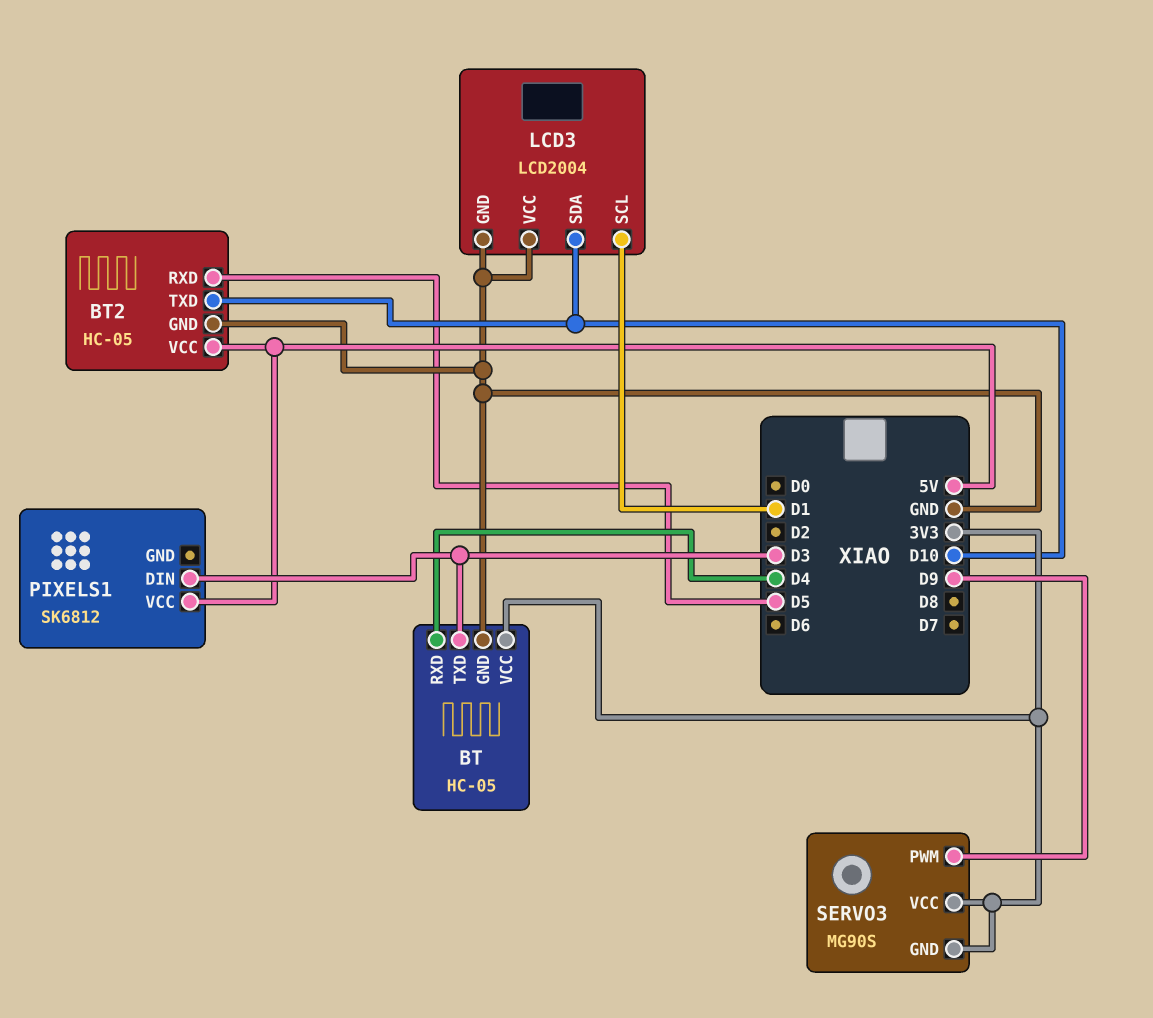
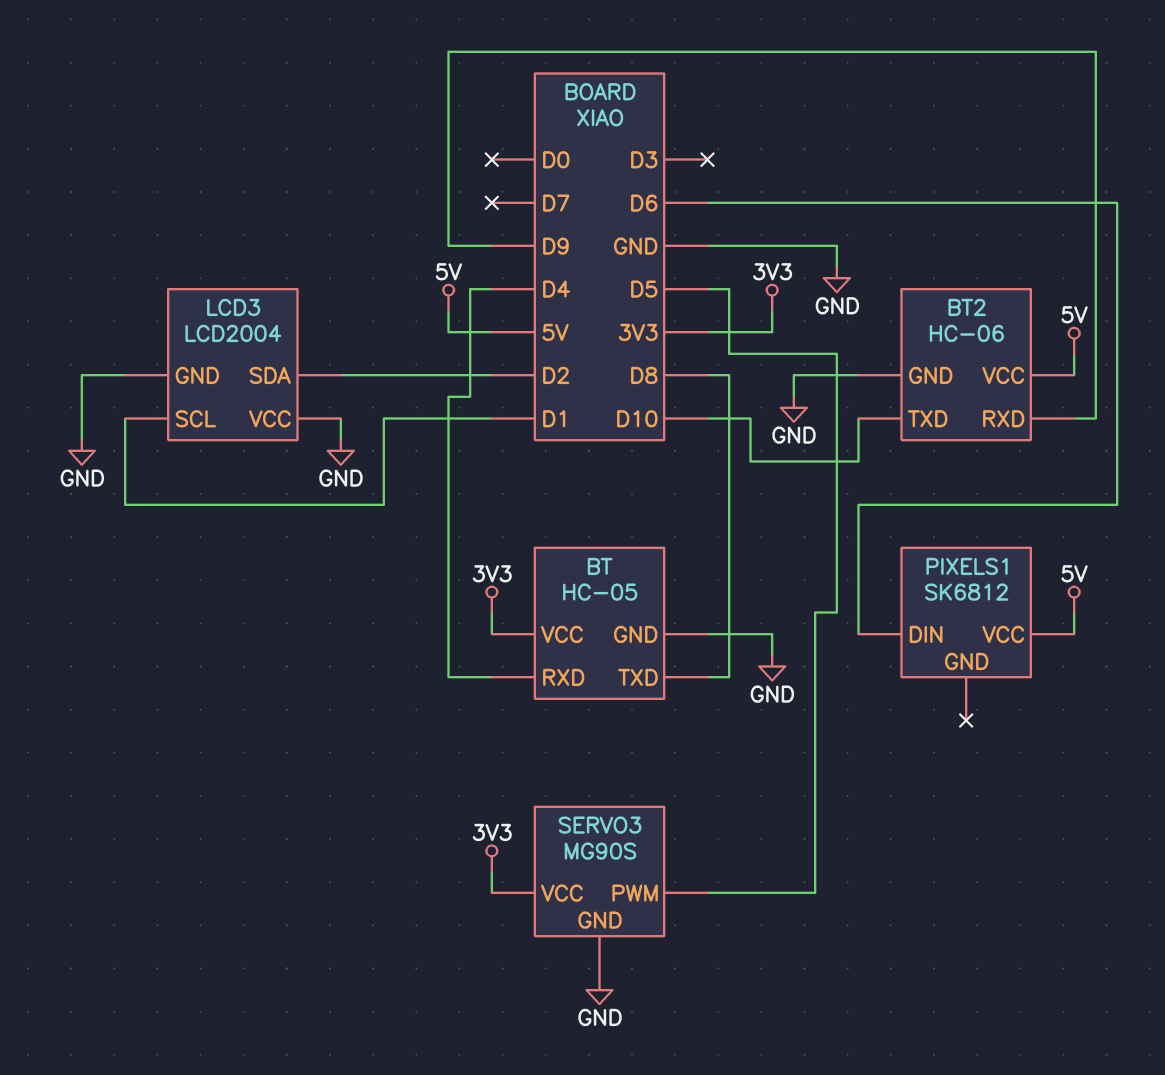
BT pin TXD: D3 -> D8
BT2: HC-05 -> HC-06
BT2 pin RXD: D5 -> D9
LCD3 pin SDA: D10 -> D2
PIXELS1 pin DIN: D3 -> D6
SERVO3 pin GND: 3V3 -> GND
SERVO3 pin PWM: D9 -> D5

